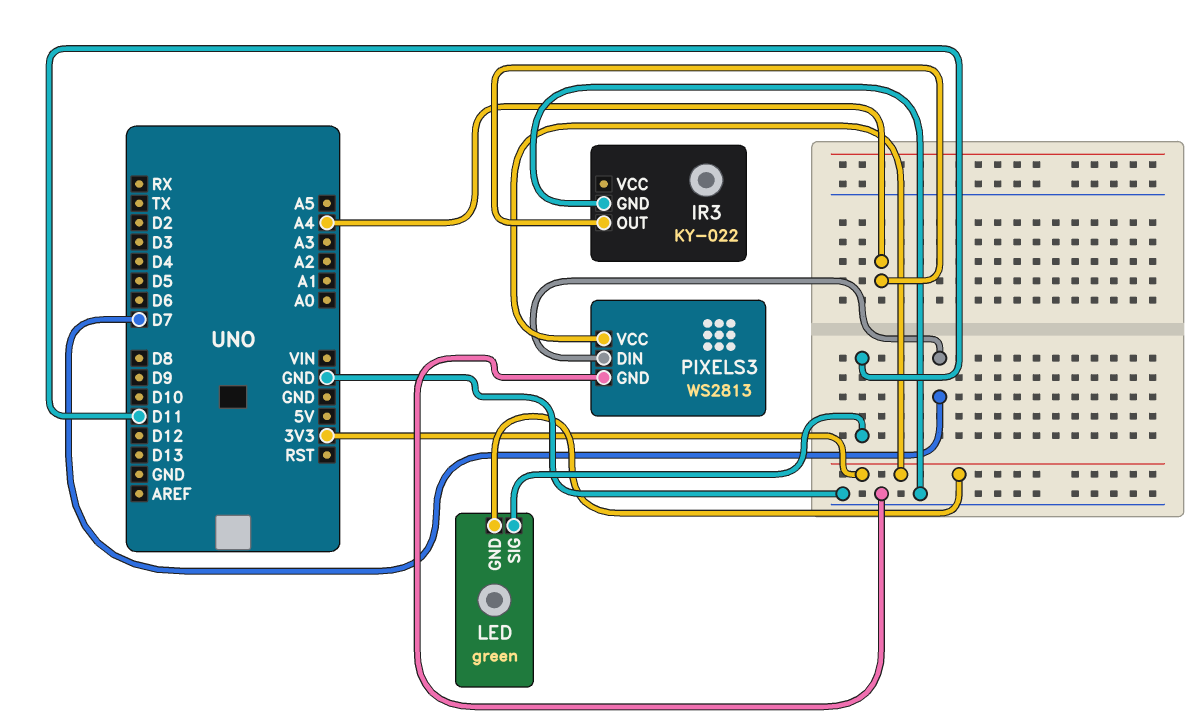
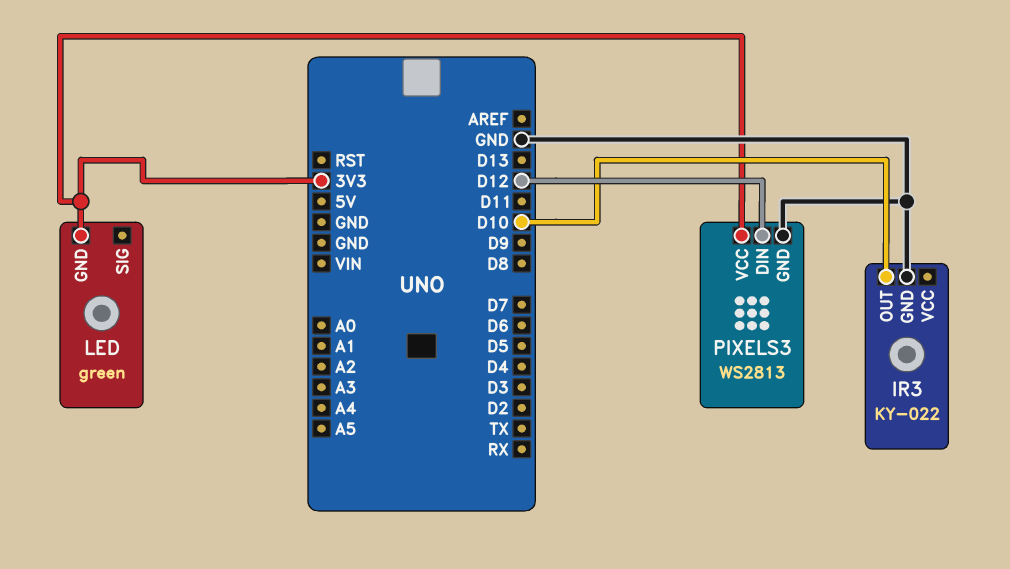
IR3 pin OUT: A4 -> D10
LED pin SIG: D11 -> none
PIXELS3 pin DIN: D7 -> D12

